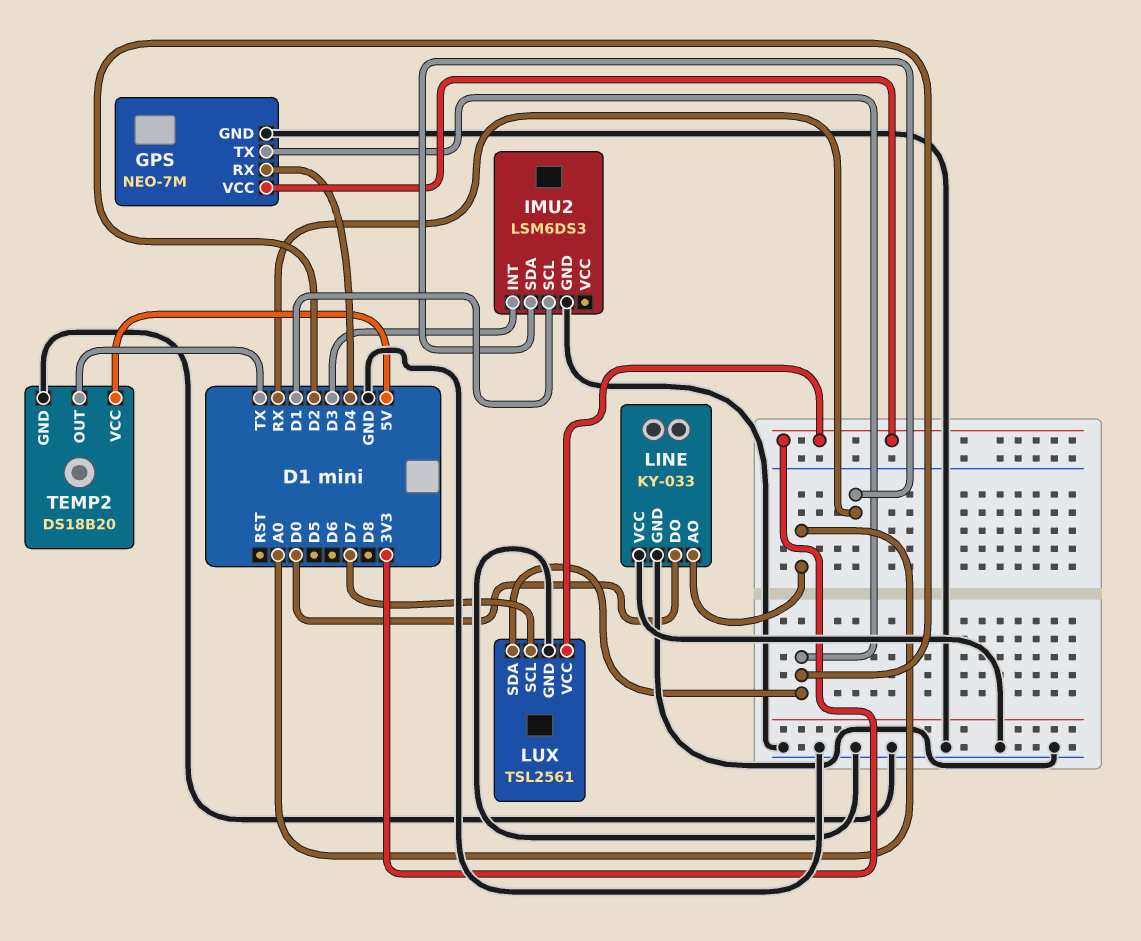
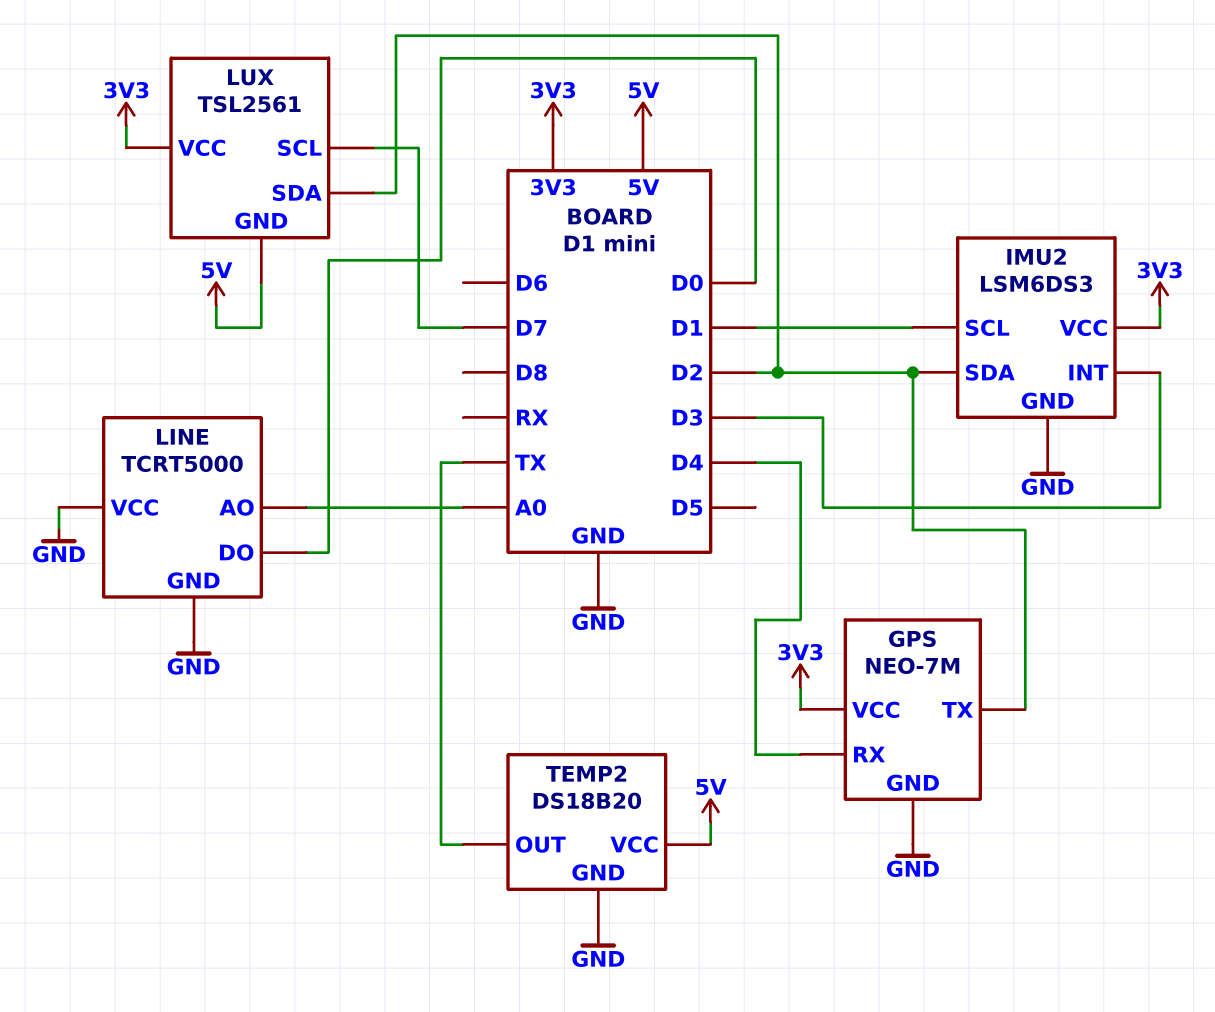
IMU2 pin SDA: RX -> D2
IMU2 pin VCC: none -> 3V3
LINE: KY-033 -> TCRT5000
LUX pin GND: GND -> 5V

